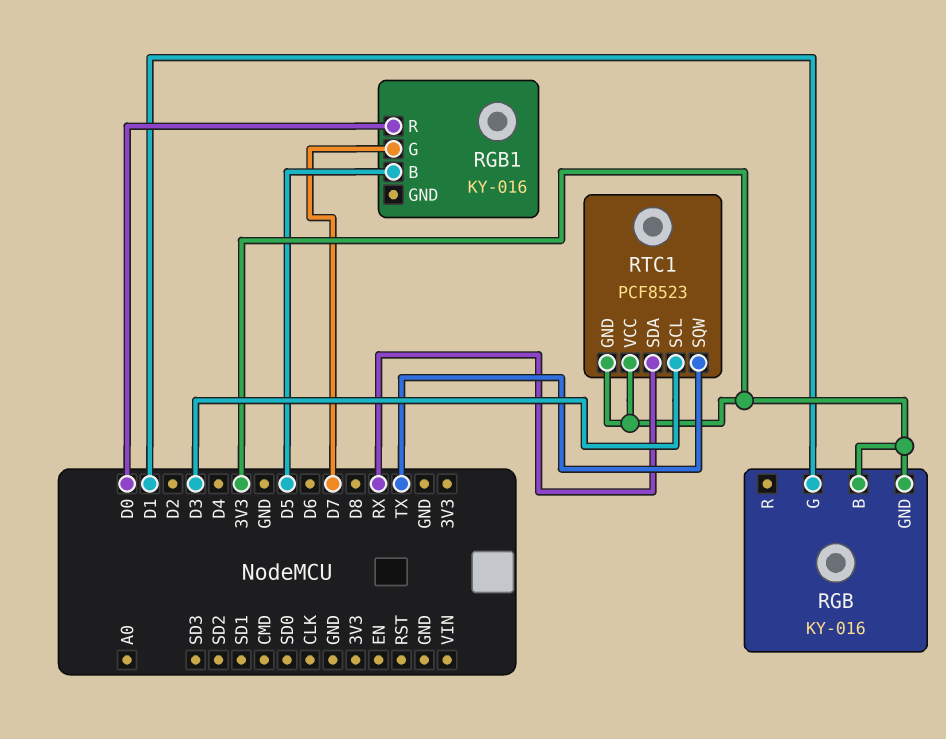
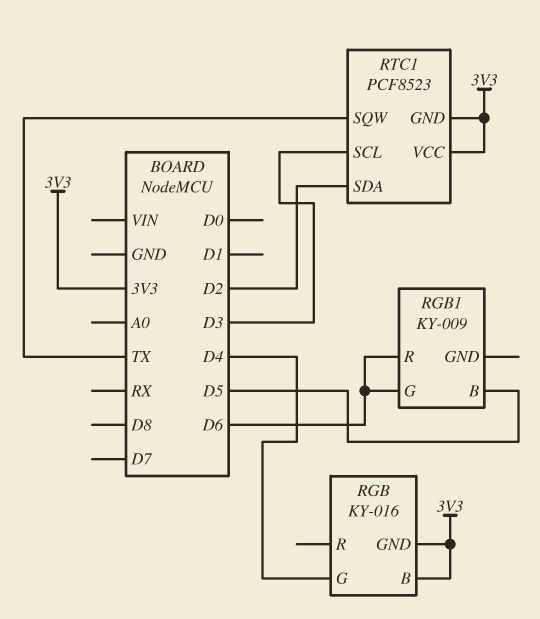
RGB pin G: D1 -> D4
RGB1: KY-016 -> KY-009
RGB1 pin G: D7 -> D6
RGB1 pin R: D0 -> D6
RTC1 pin SDA: RX -> D2

